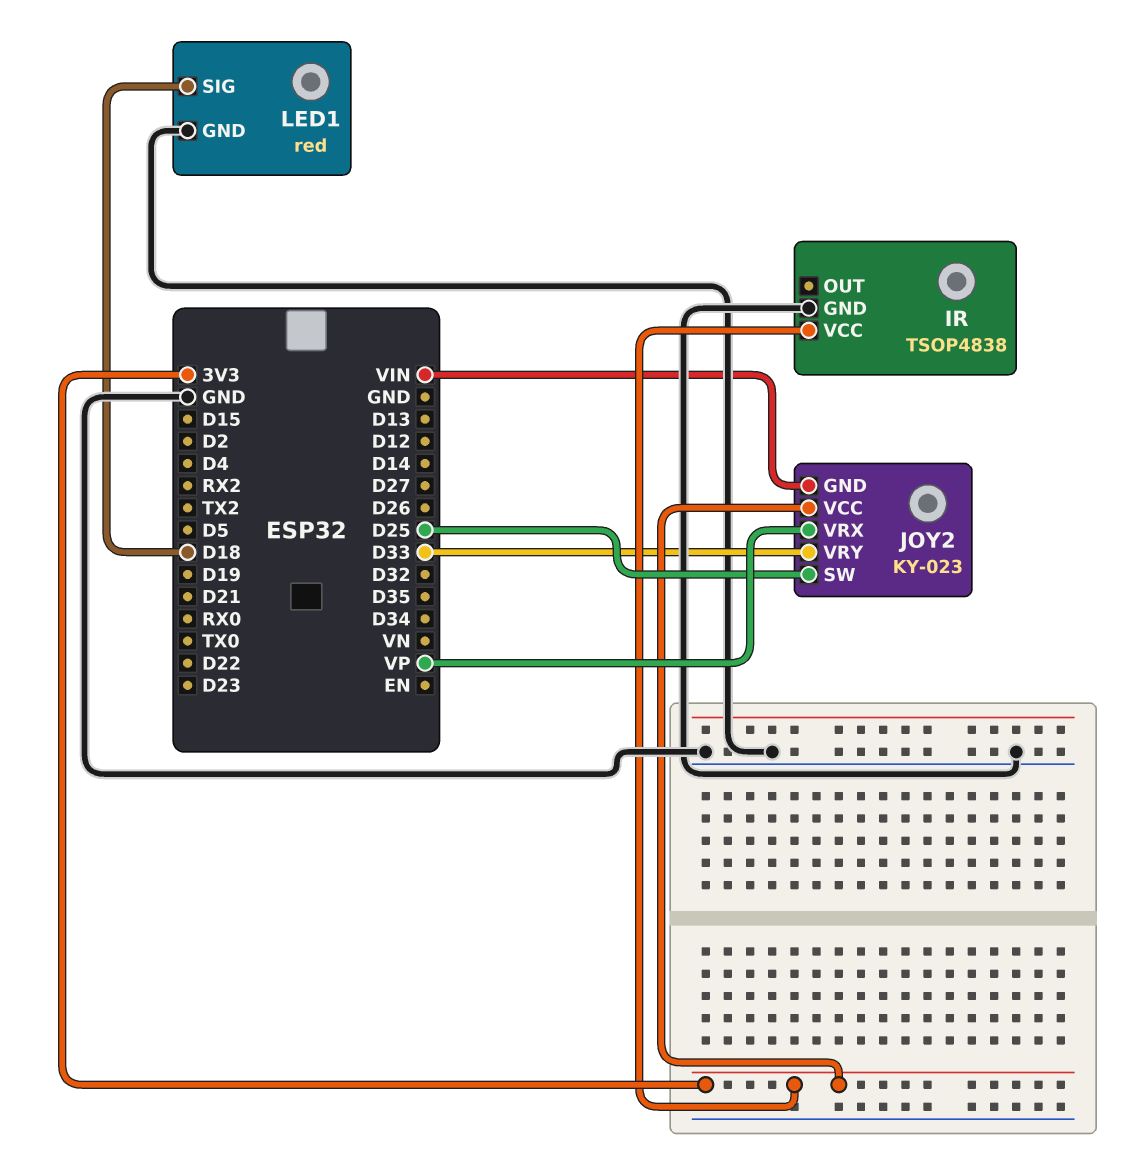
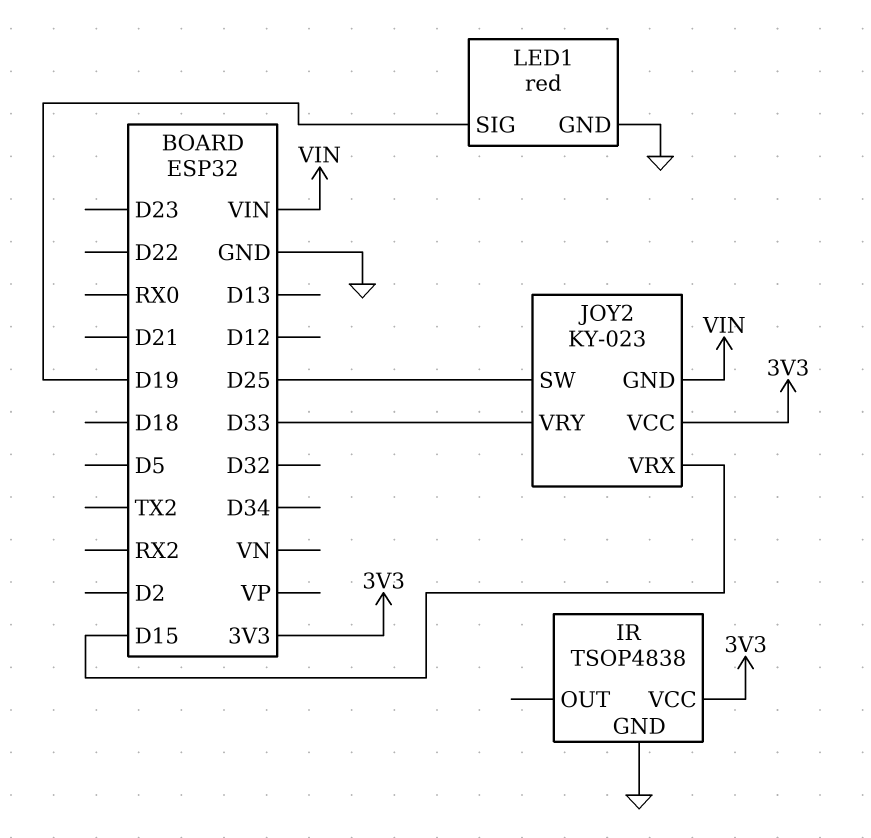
JOY2 pin VRX: VP -> D15
LED1 pin SIG: D18 -> D19

